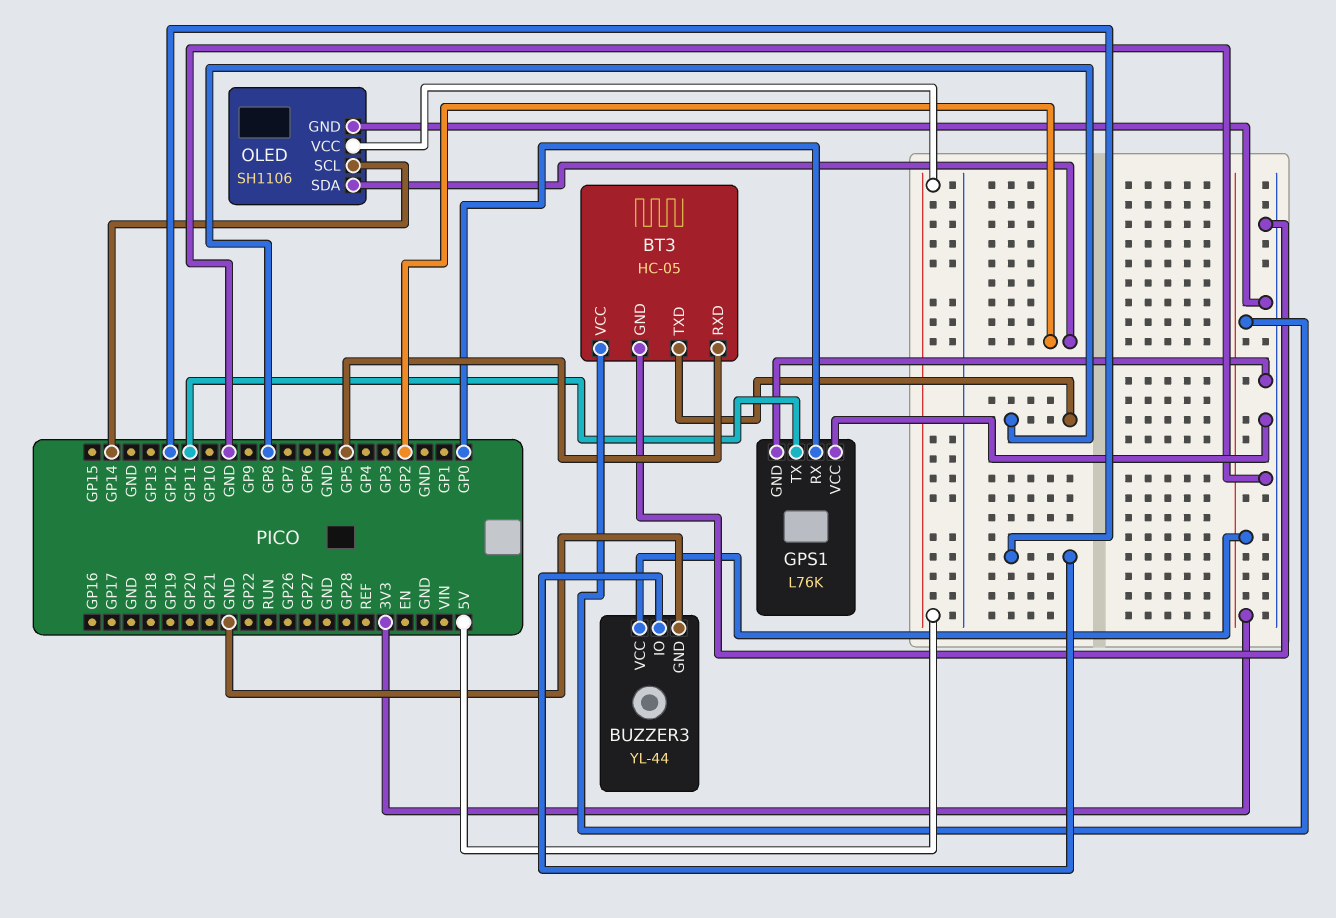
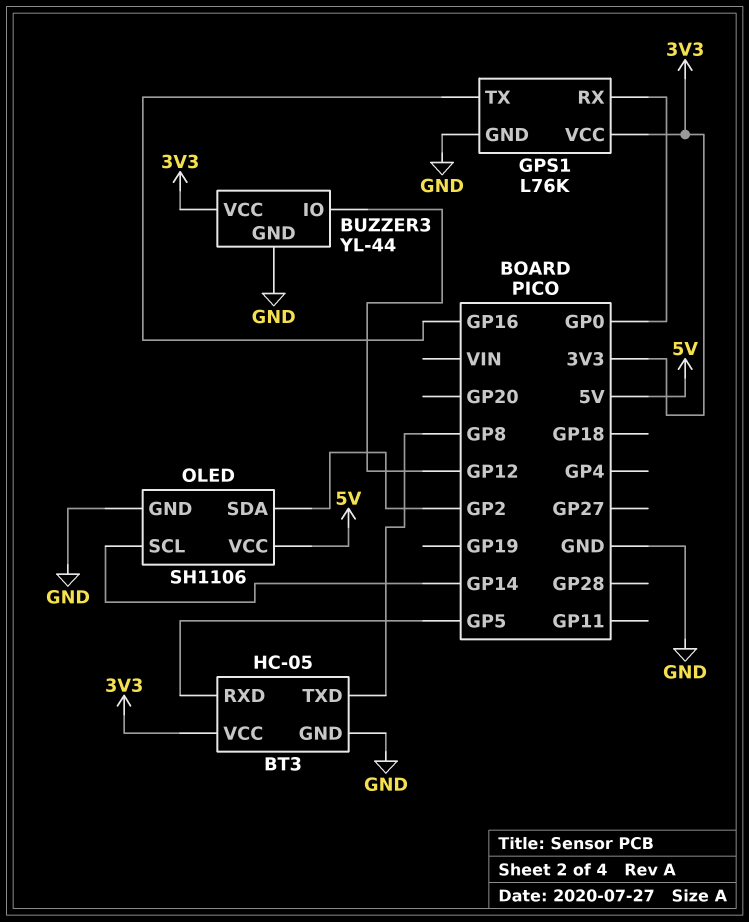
GPS1 pin TX: GP11 -> GP16
GPS1 pin VCC: GND -> 3V3

